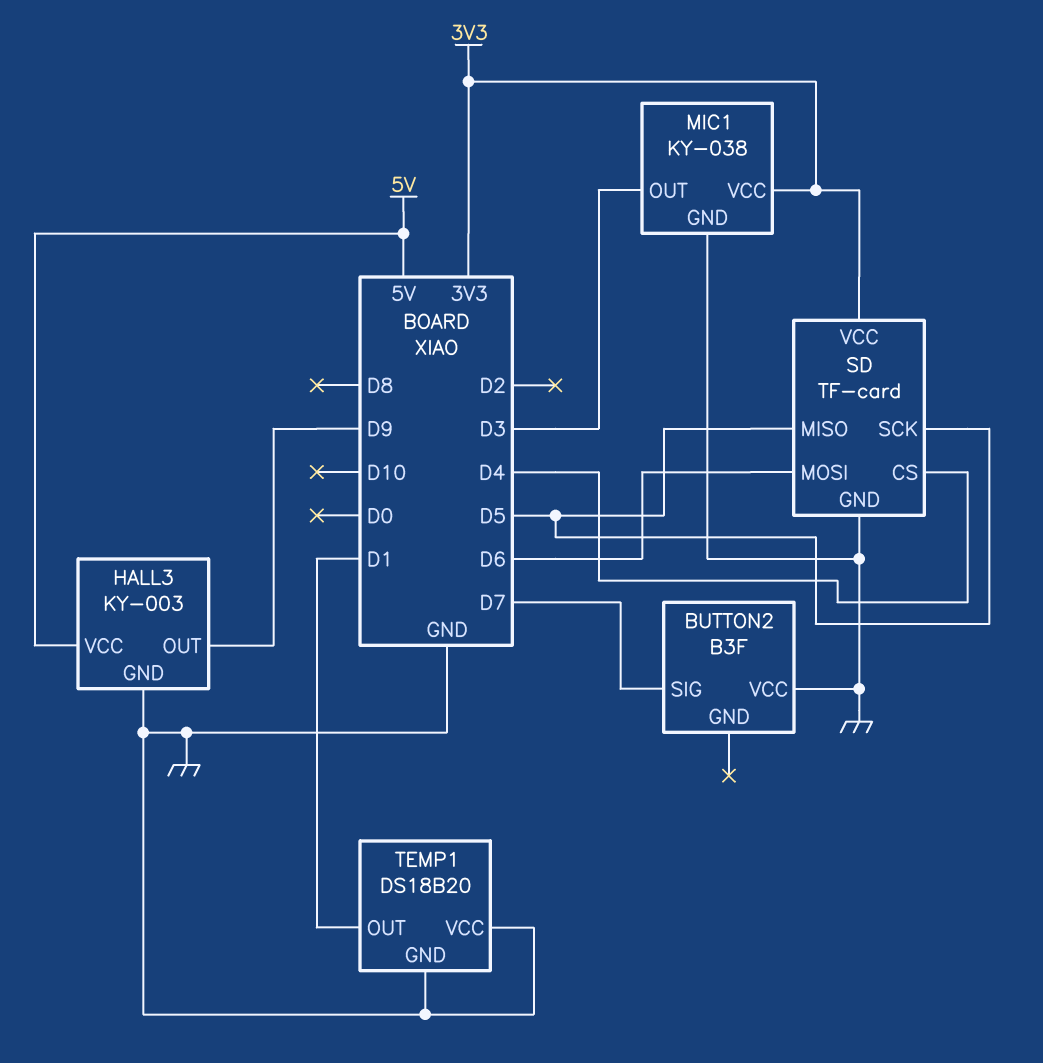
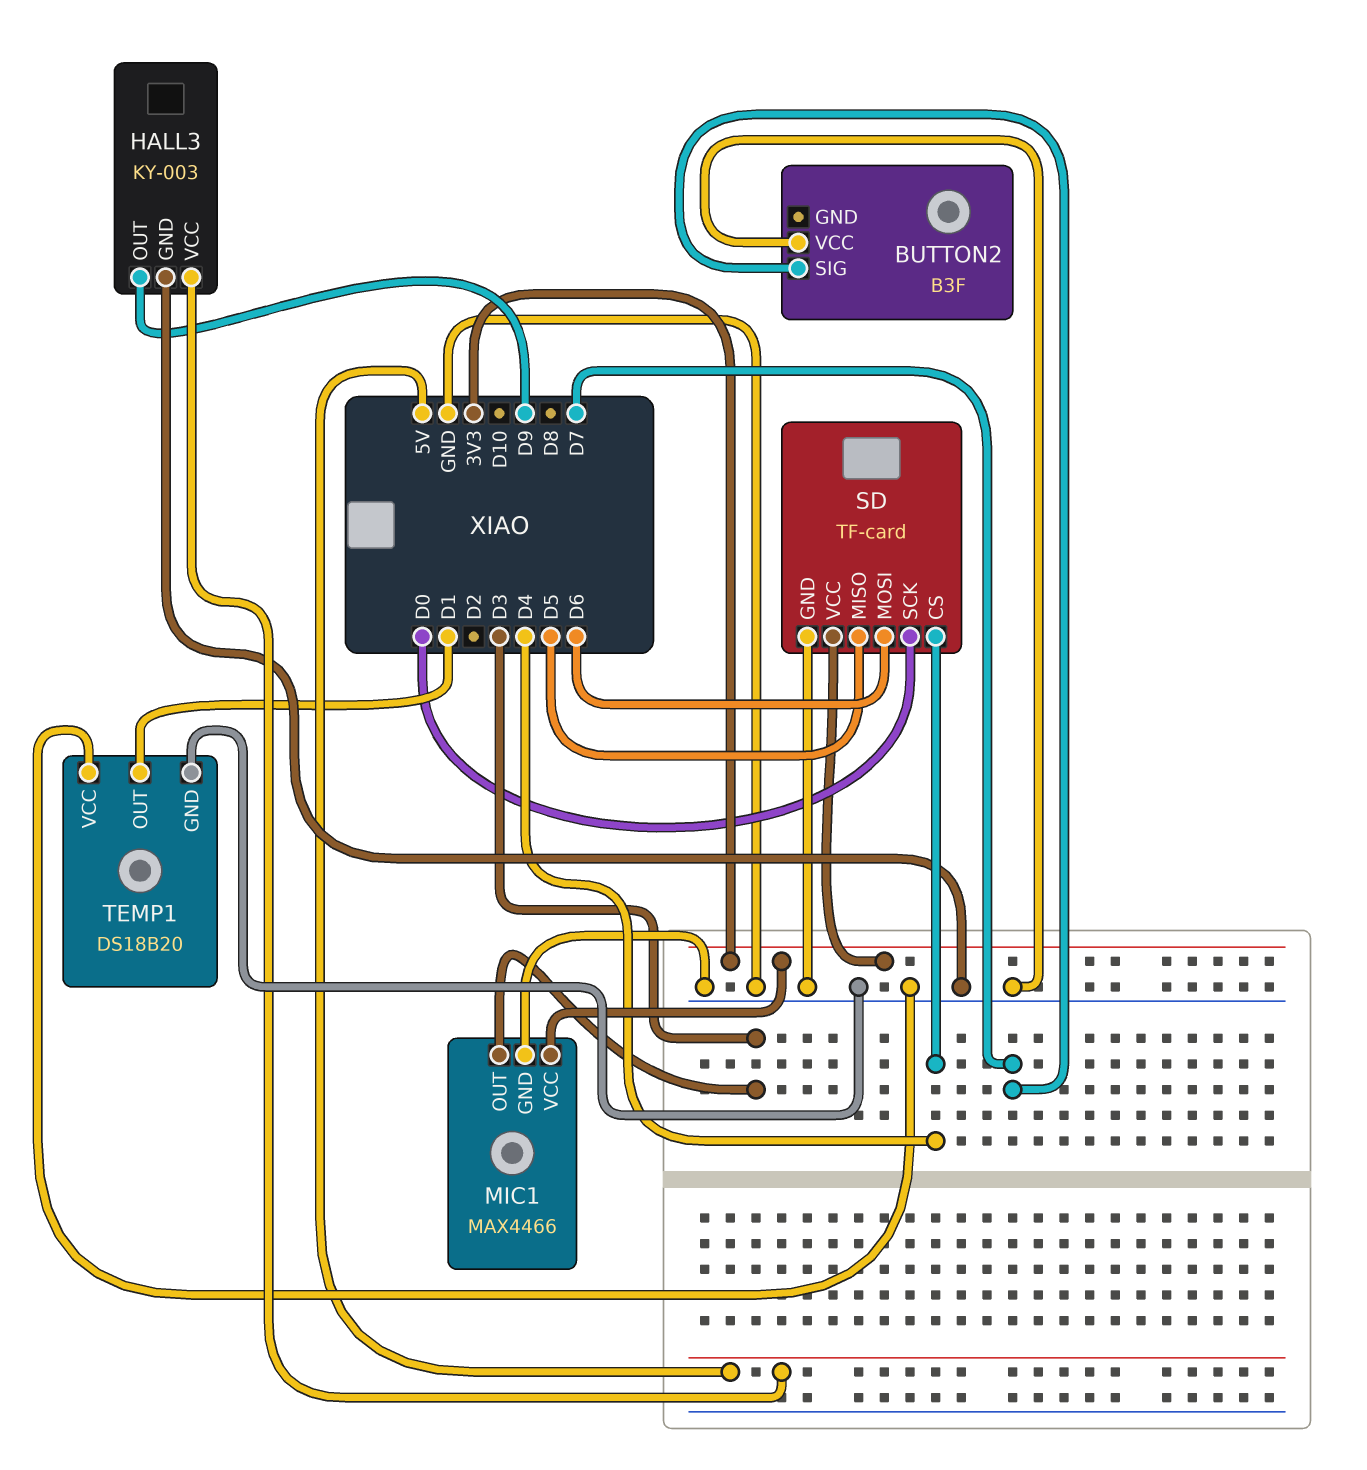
MIC1: KY-038 -> MAX4466
SD pin SCK: D5 -> D0

